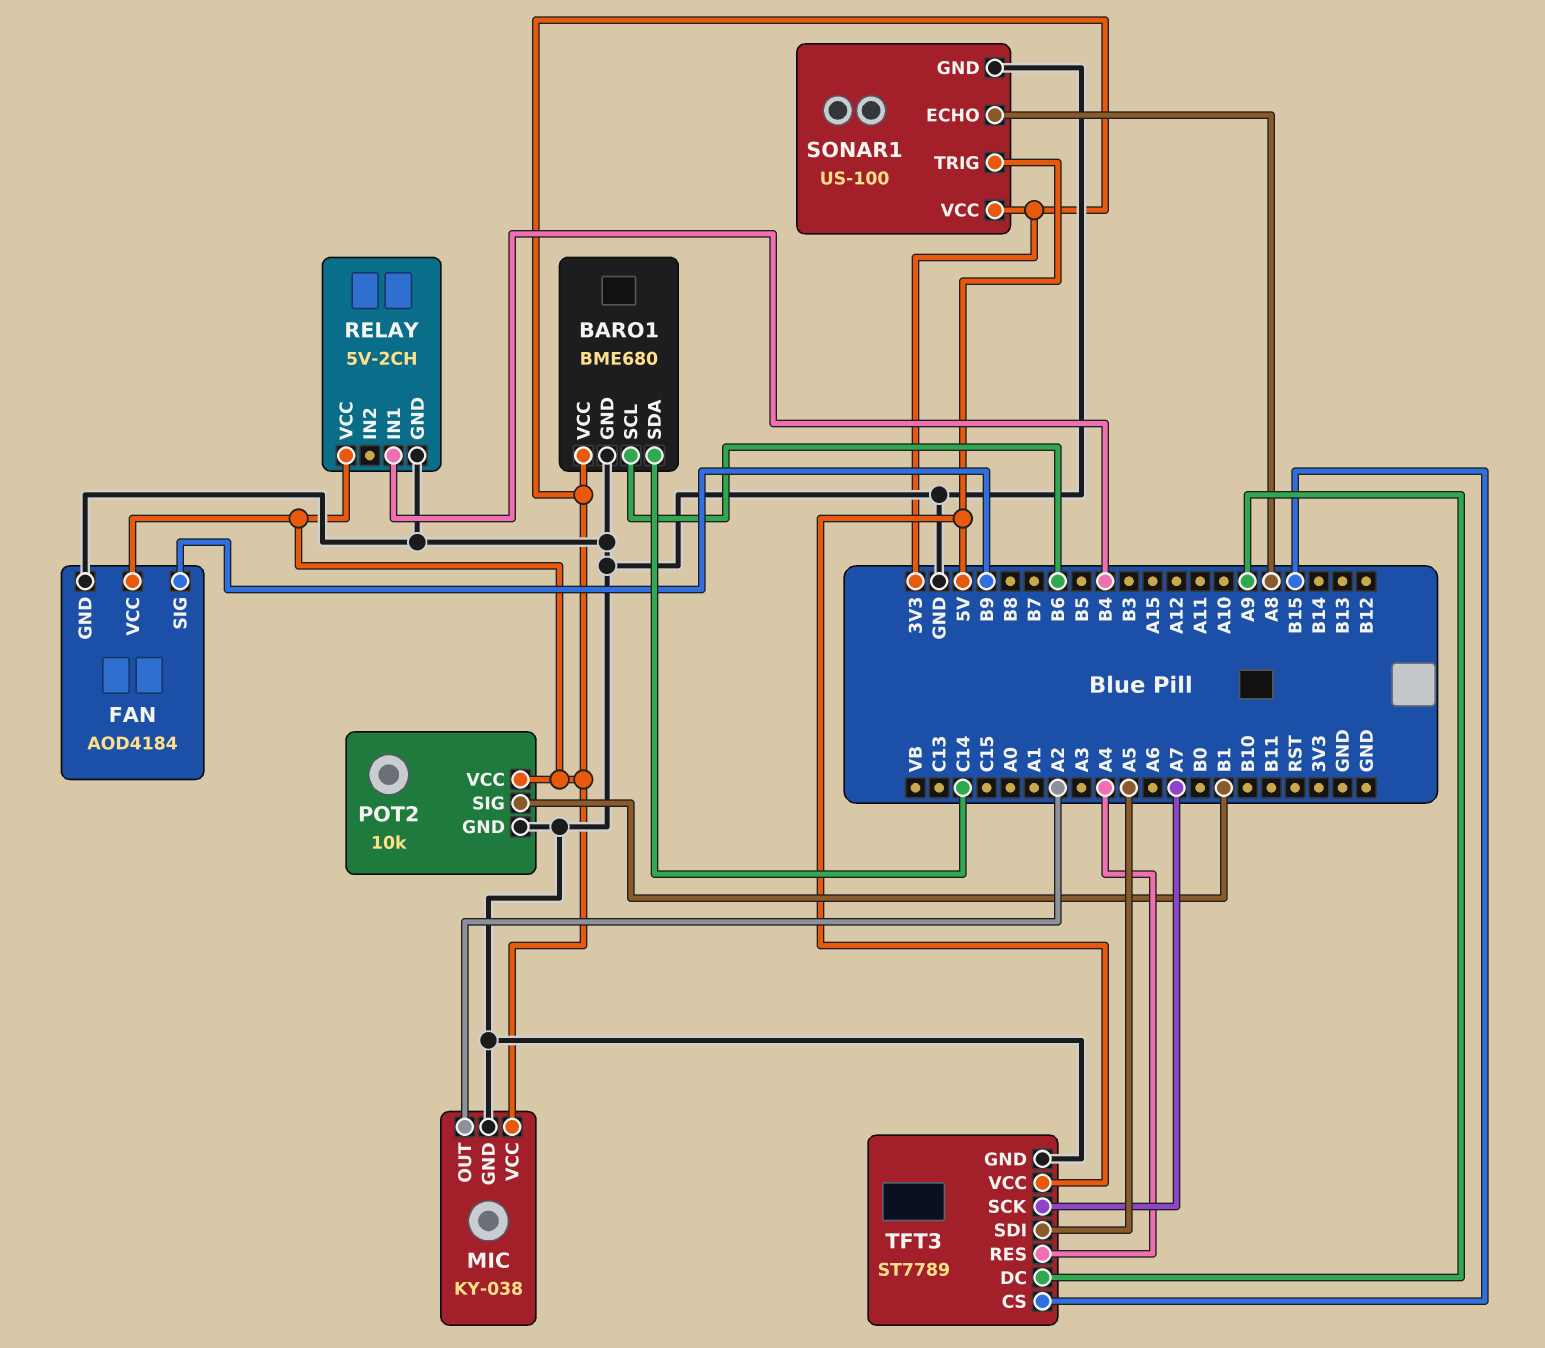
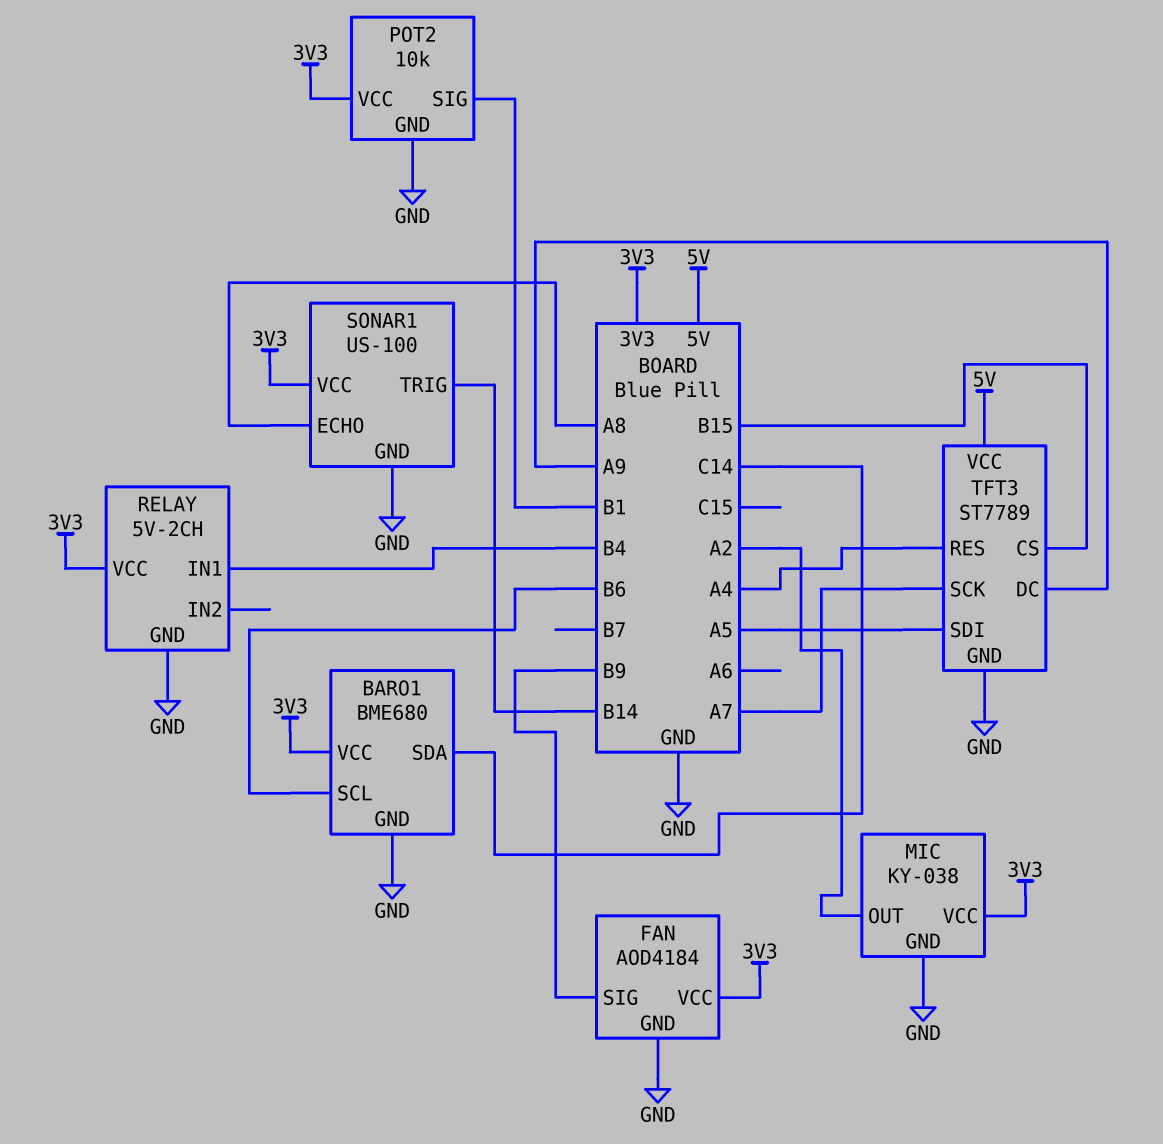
SONAR1 pin TRIG: 5V -> B14

